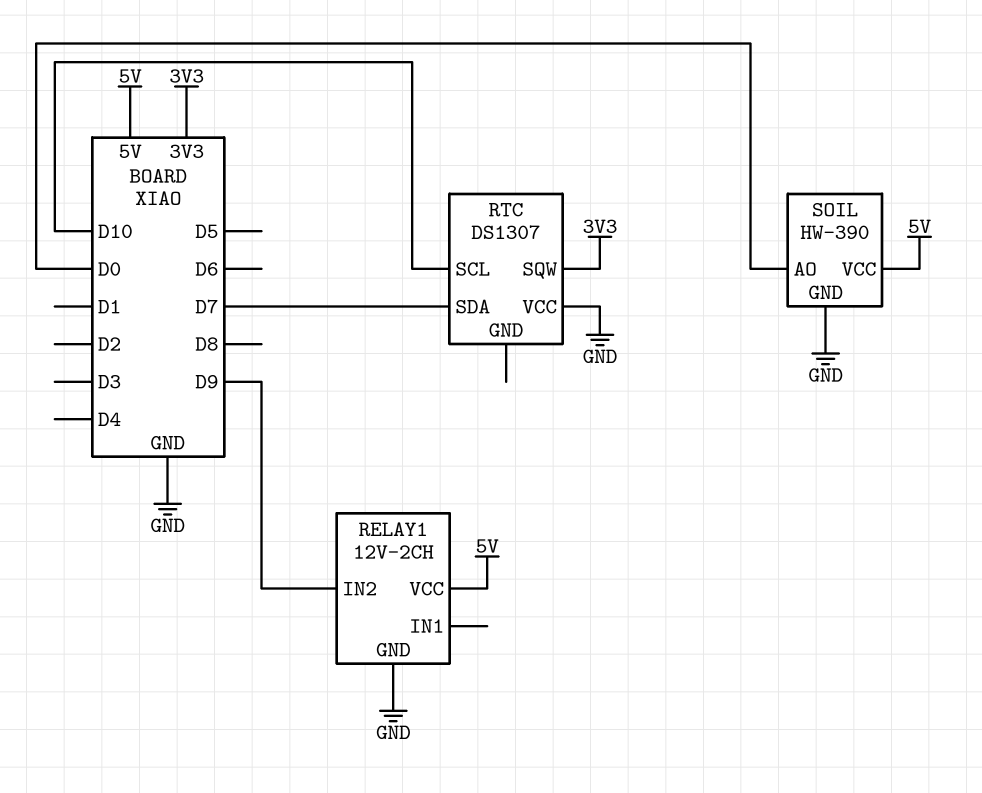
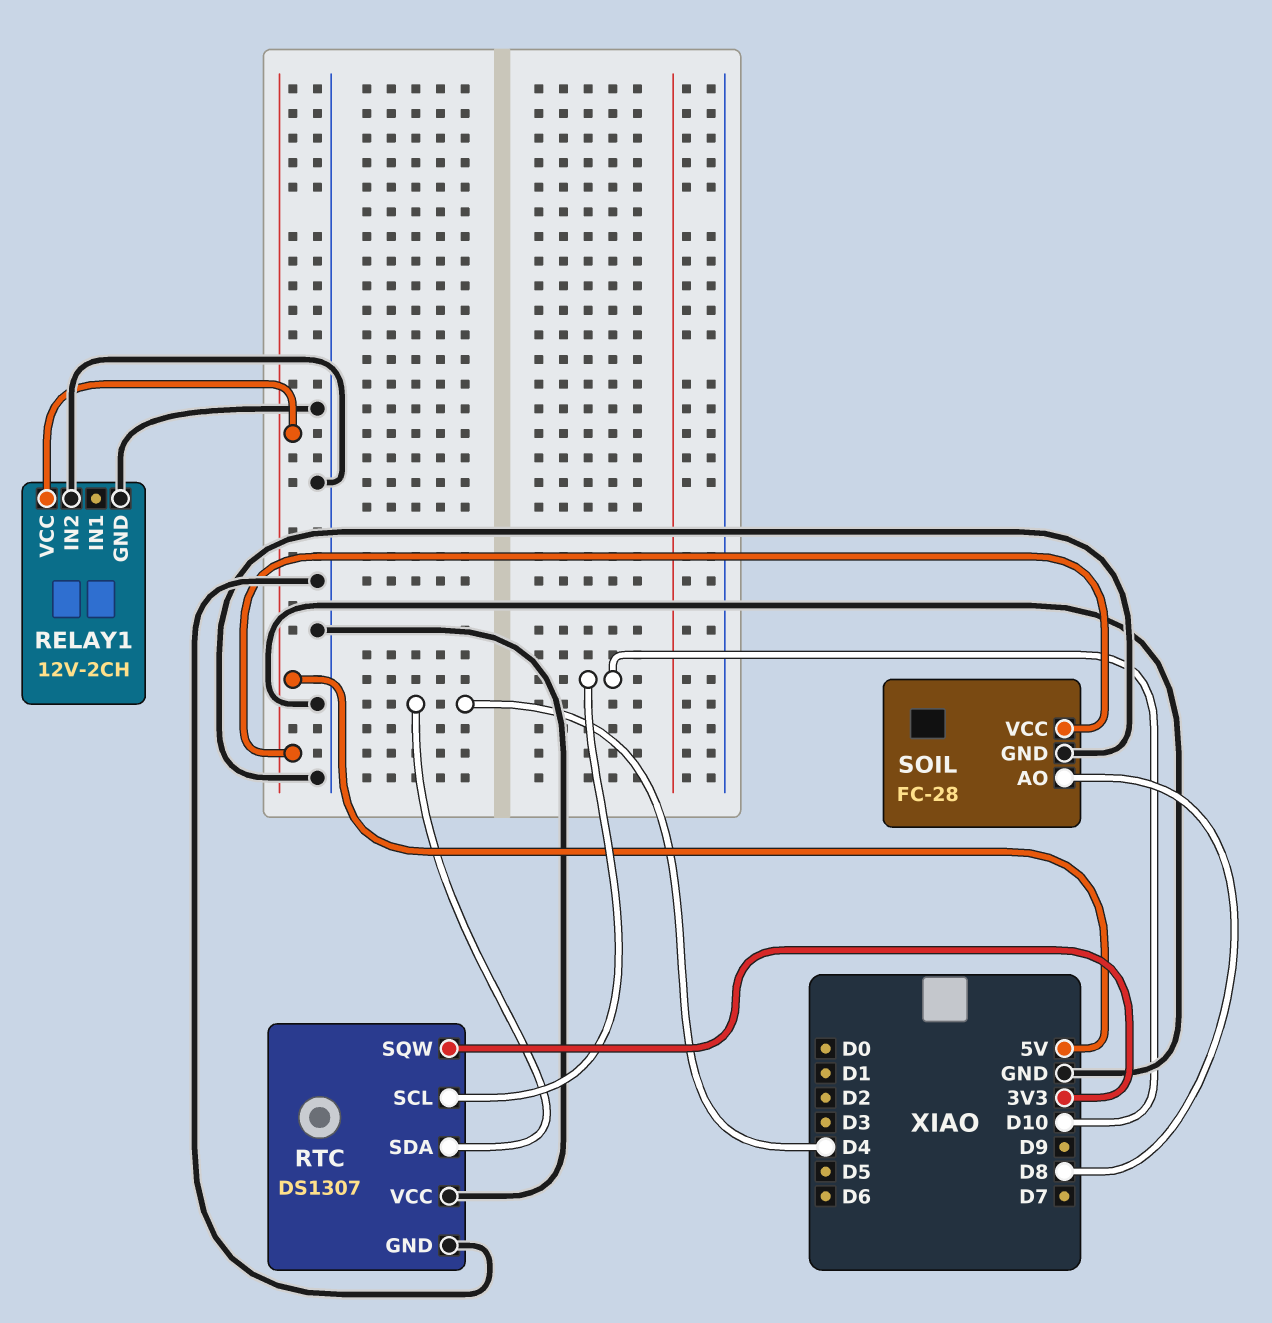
RELAY1 pin IN2: D9 -> GND
RTC pin GND: none -> GND
RTC pin SDA: D7 -> D4
SOIL: HW-390 -> FC-28
SOIL pin AO: D0 -> D8

